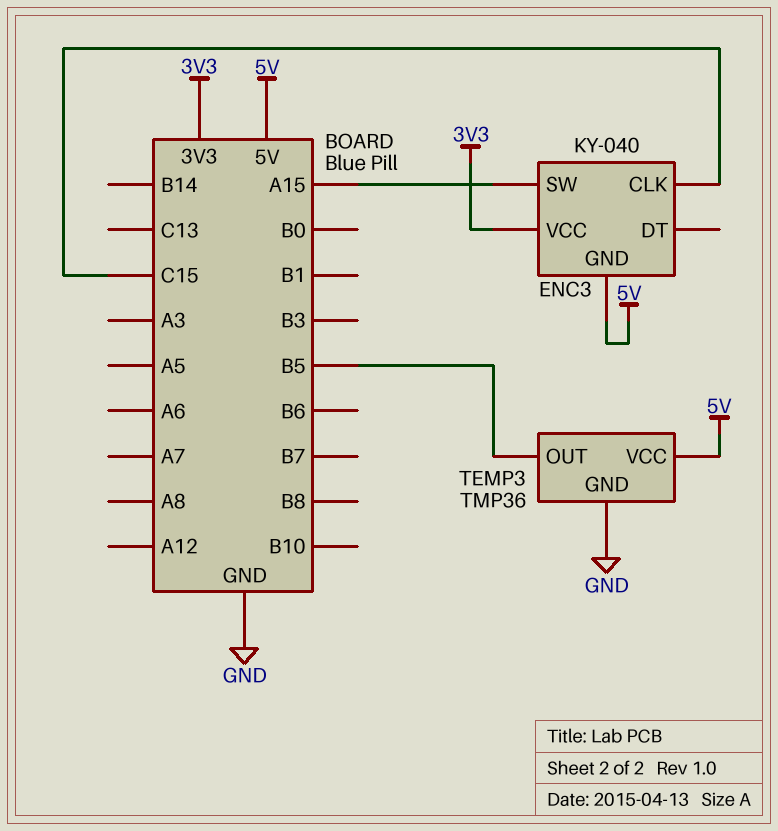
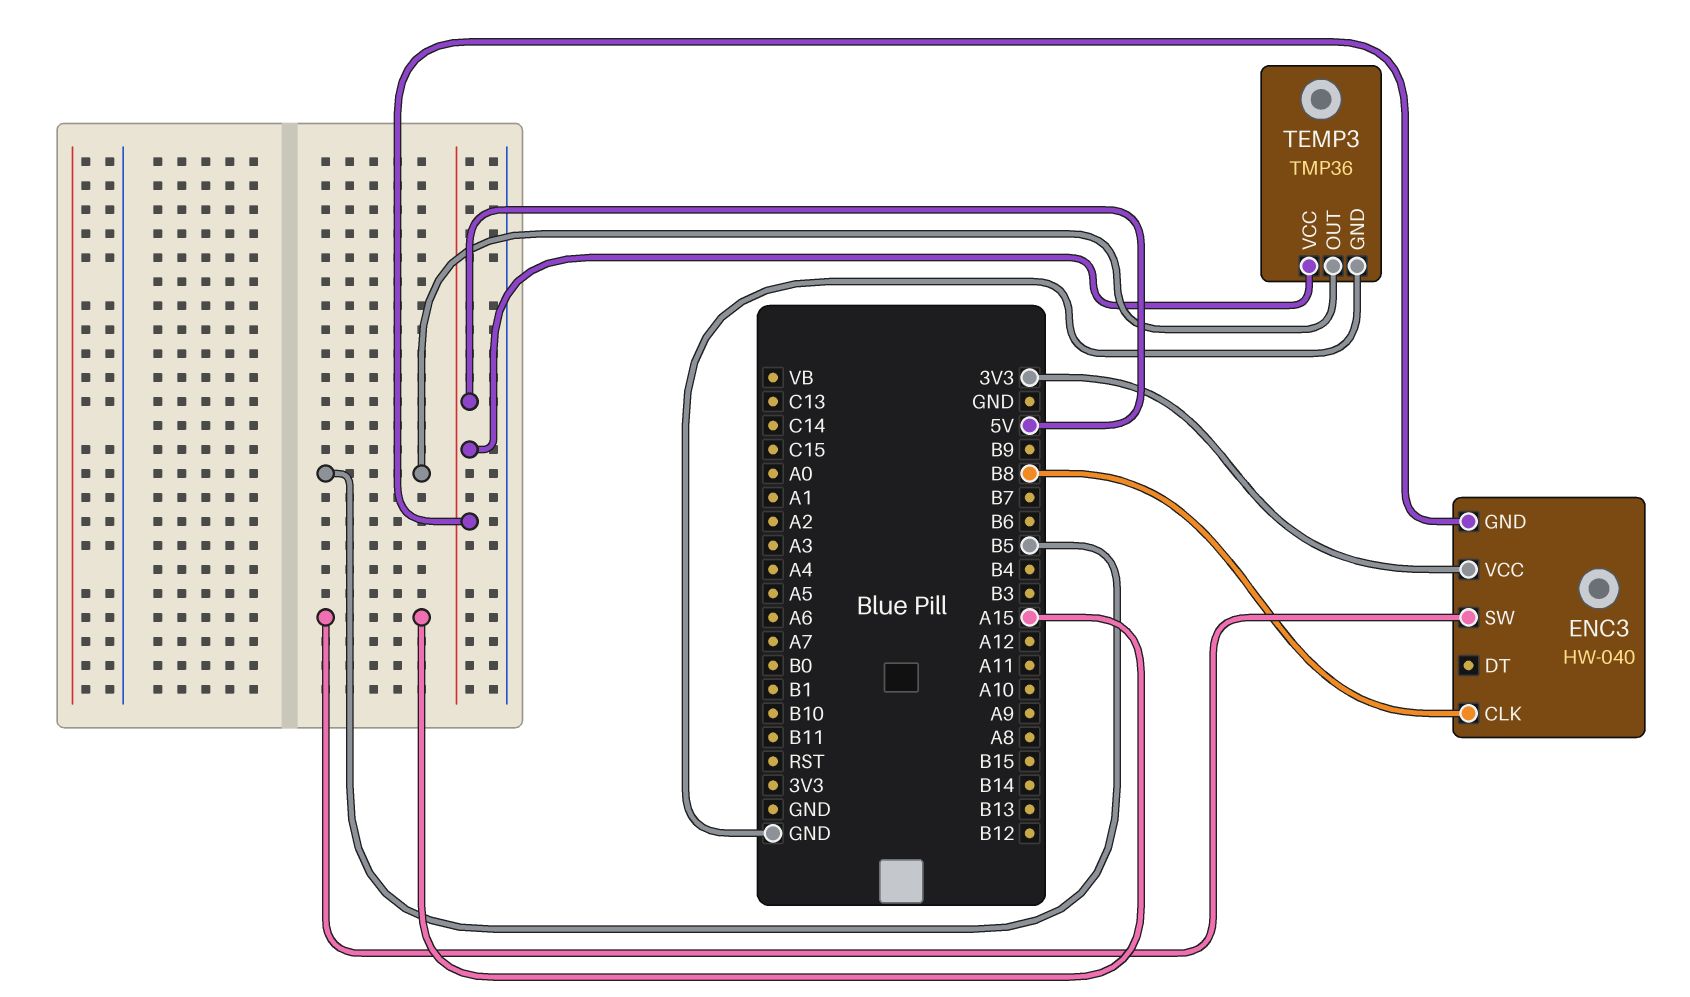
ENC3: KY-040 -> HW-040
ENC3 pin CLK: C15 -> B8

